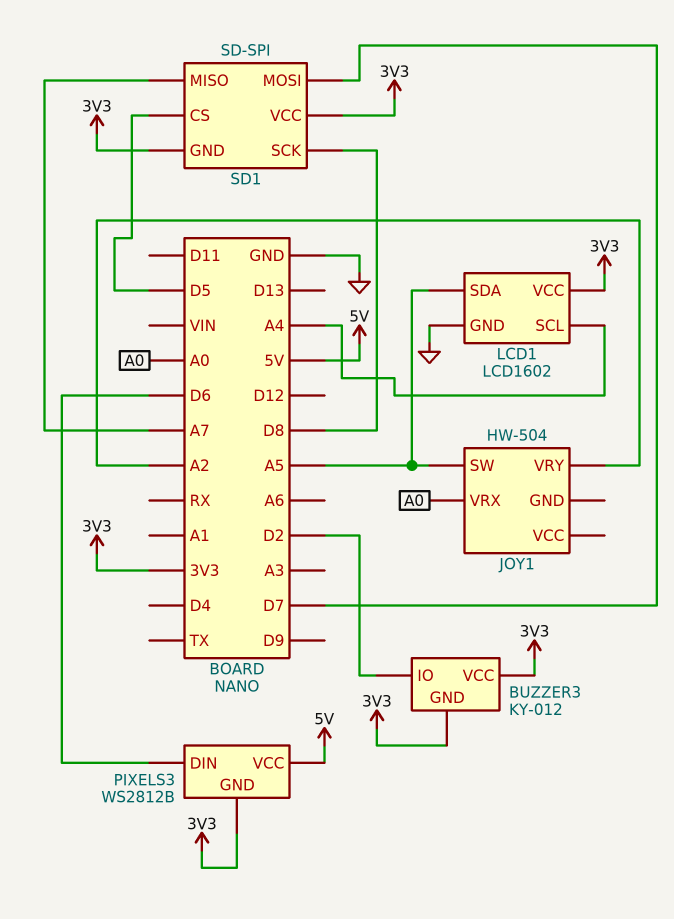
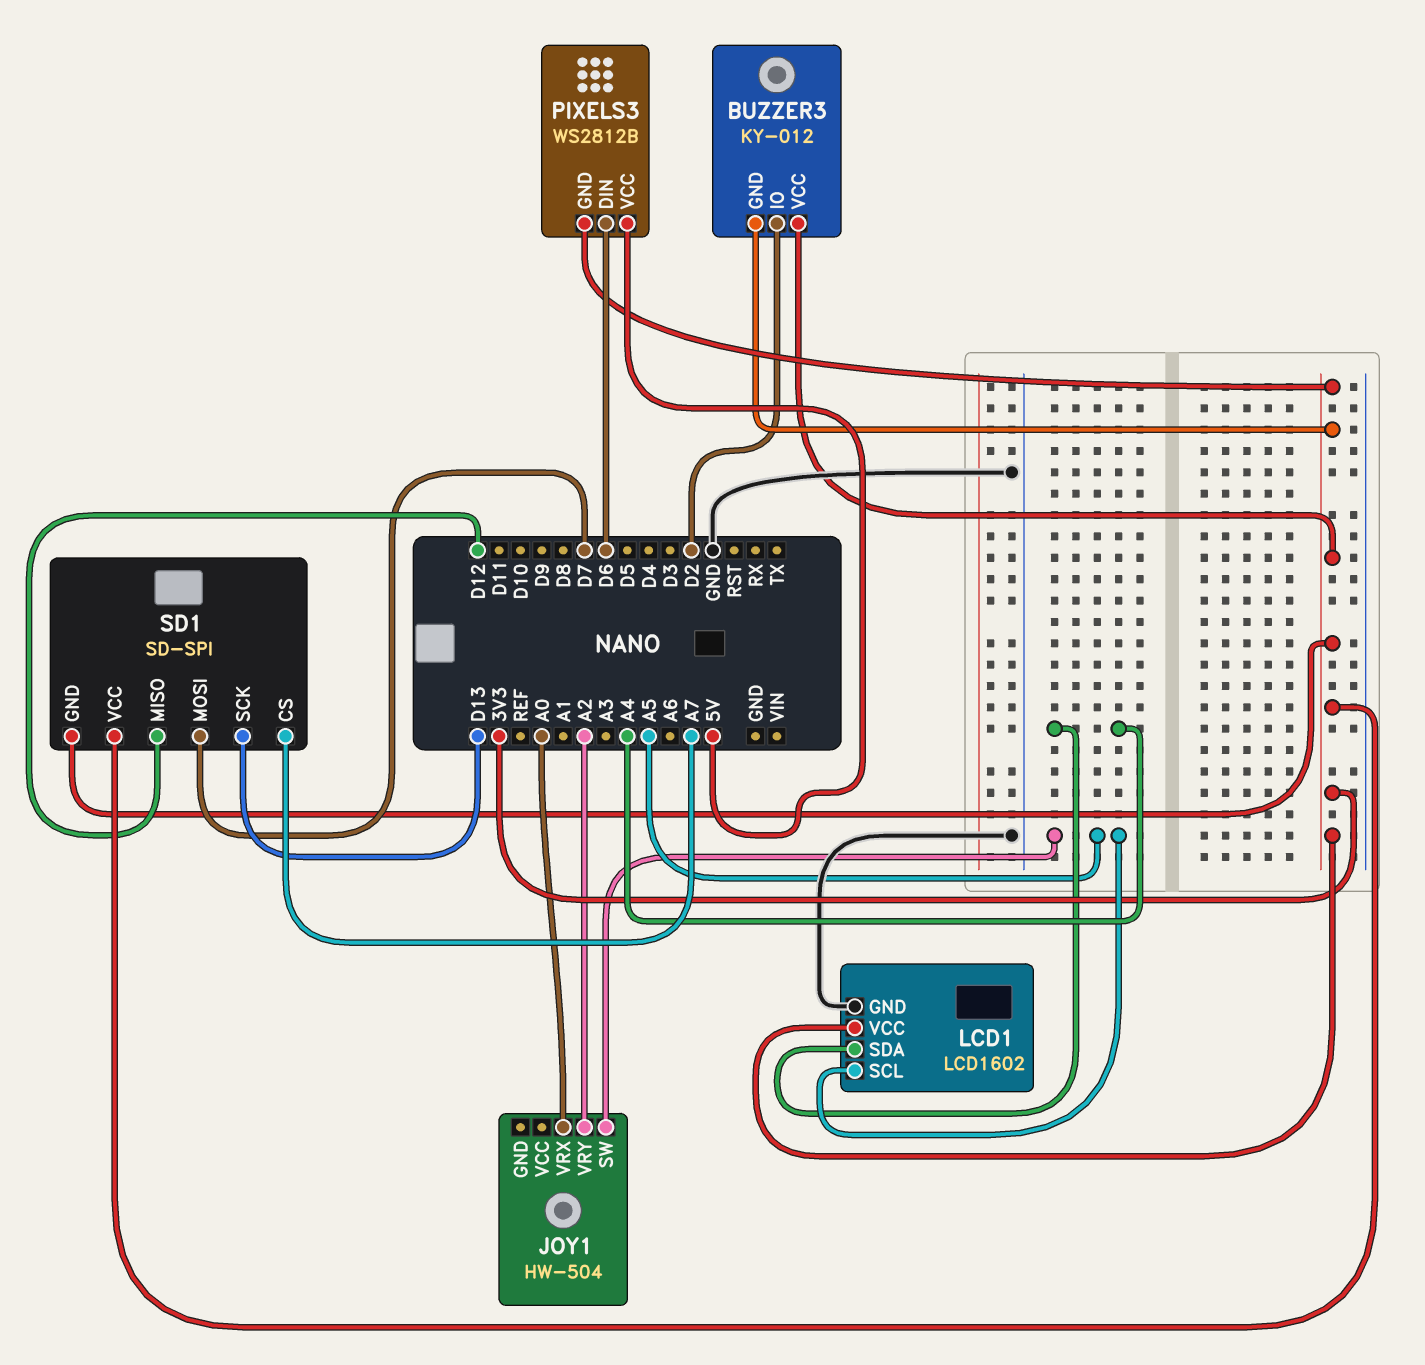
LCD1 pin SCL: A4 -> A5
LCD1 pin SDA: A5 -> A4
SD1 pin CS: D5 -> A7
SD1 pin MISO: A7 -> D12
SD1 pin SCK: D8 -> D13

